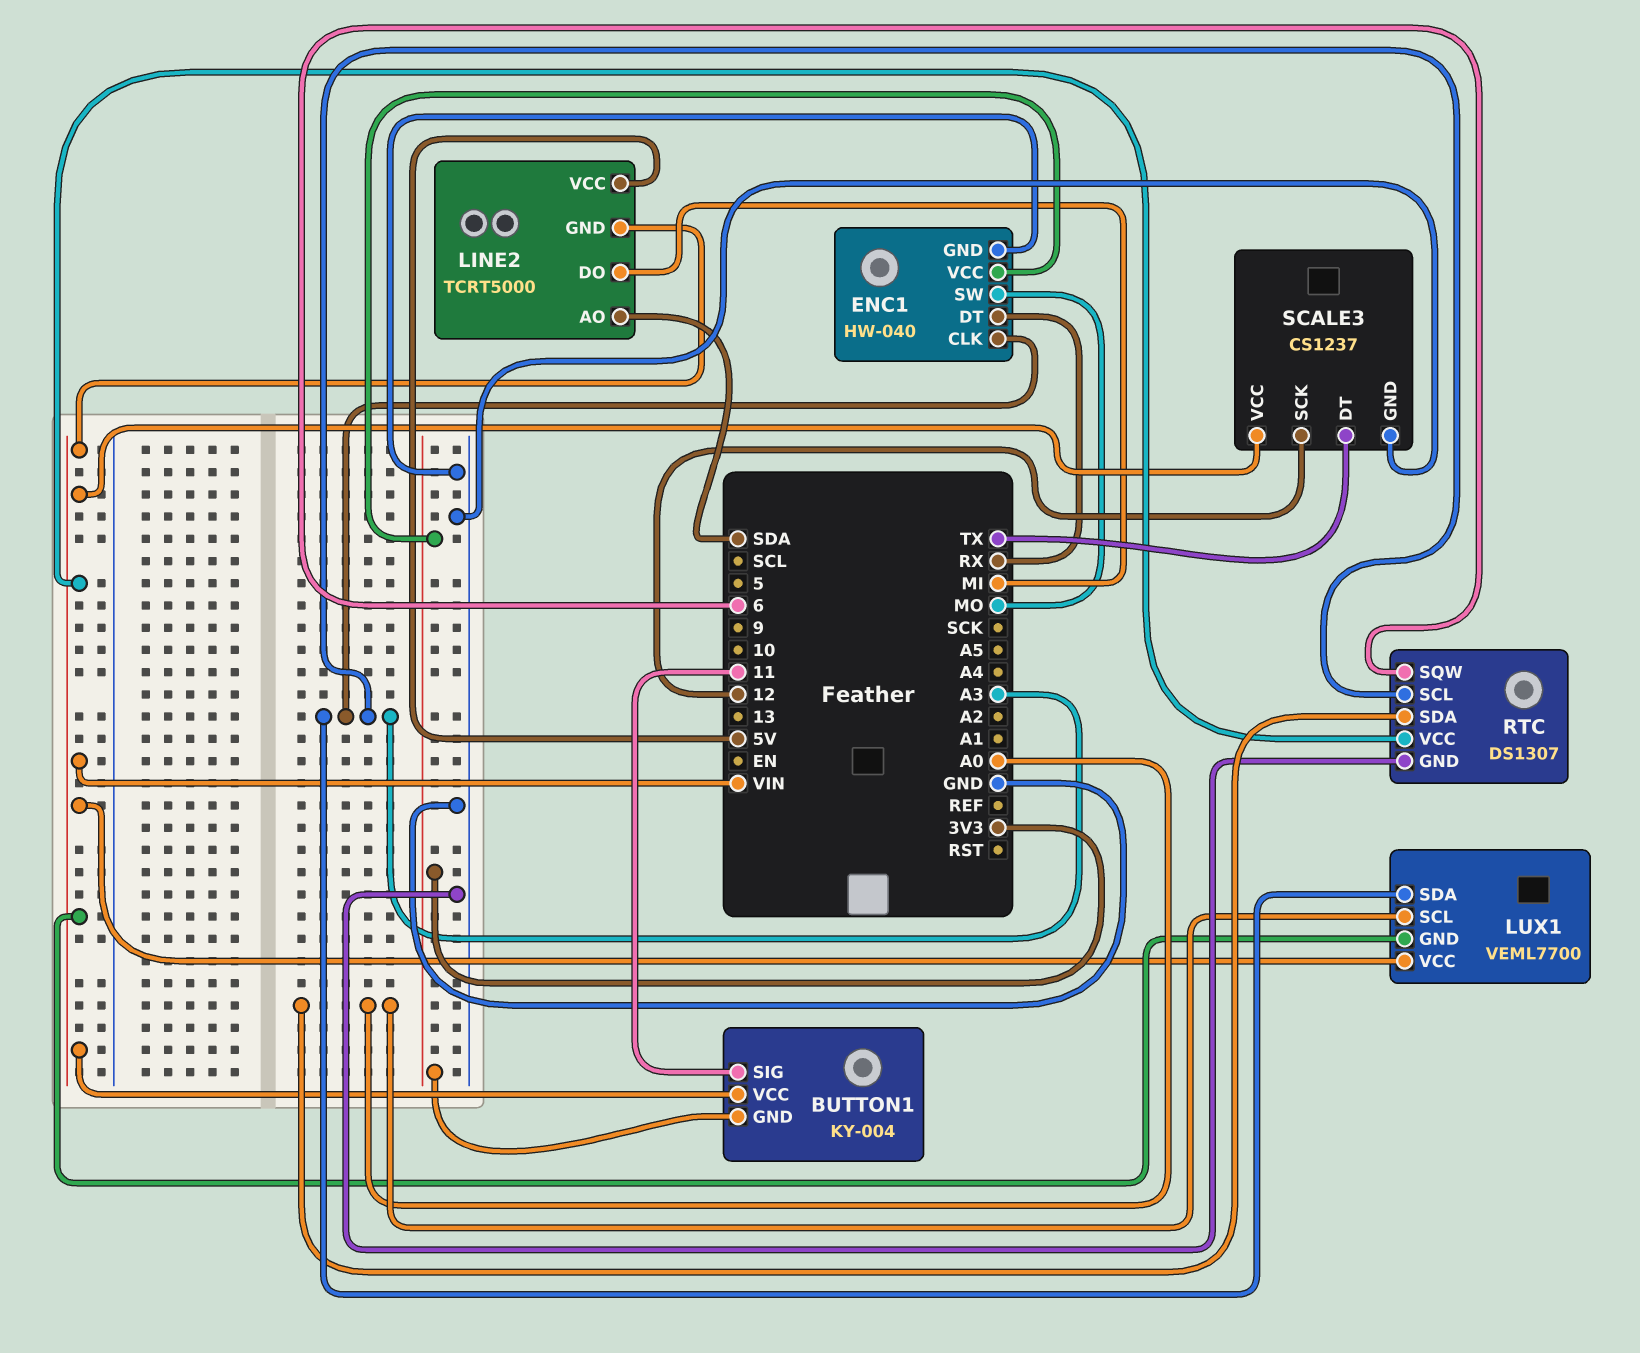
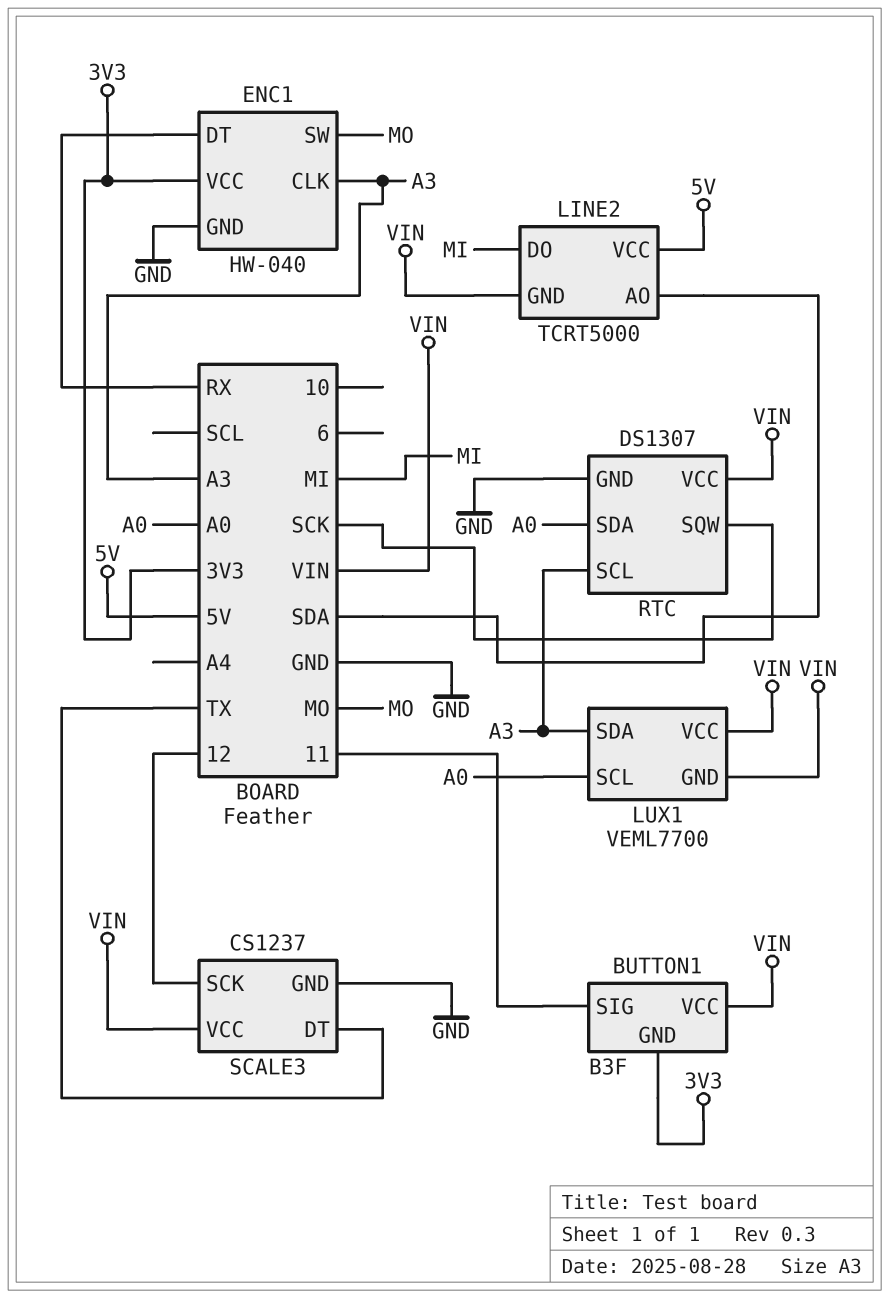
BUTTON1: KY-004 -> B3F
RTC pin SQW: 6 -> SCK

